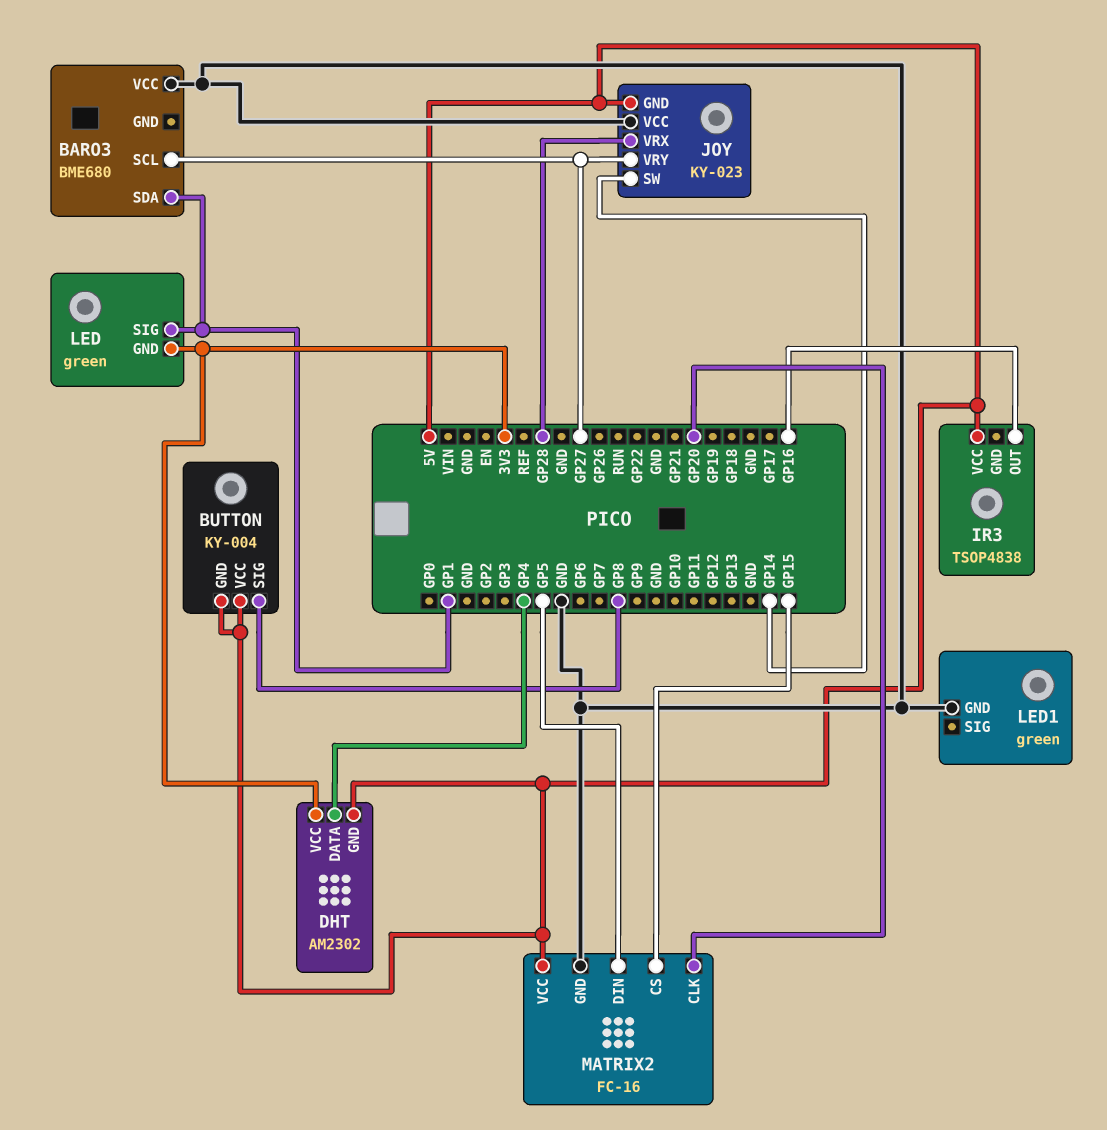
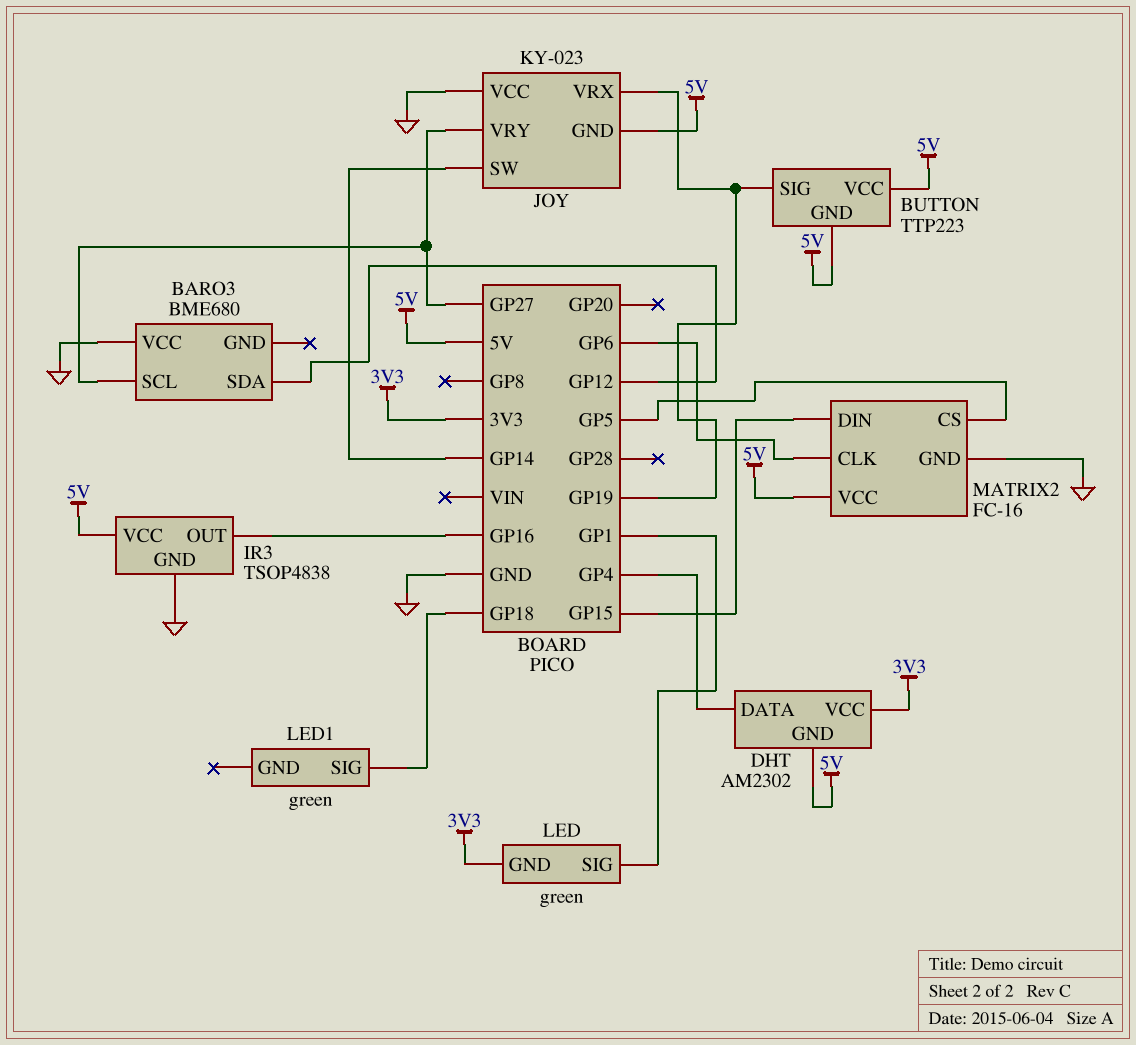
BARO3 pin SDA: GP1 -> GP12
BUTTON: KY-004 -> TTP223
BUTTON pin SIG: GP8 -> GP19
IR3 pin GND: none -> GND
JOY pin VRX: GP28 -> GP19
LED1 pin GND: GND -> none
LED1 pin SIG: none -> GP18
MATRIX2 pin CLK: GP20 -> GP6
MATRIX2 pin CS: GP15 -> GP5
MATRIX2 pin DIN: GP5 -> GP15

